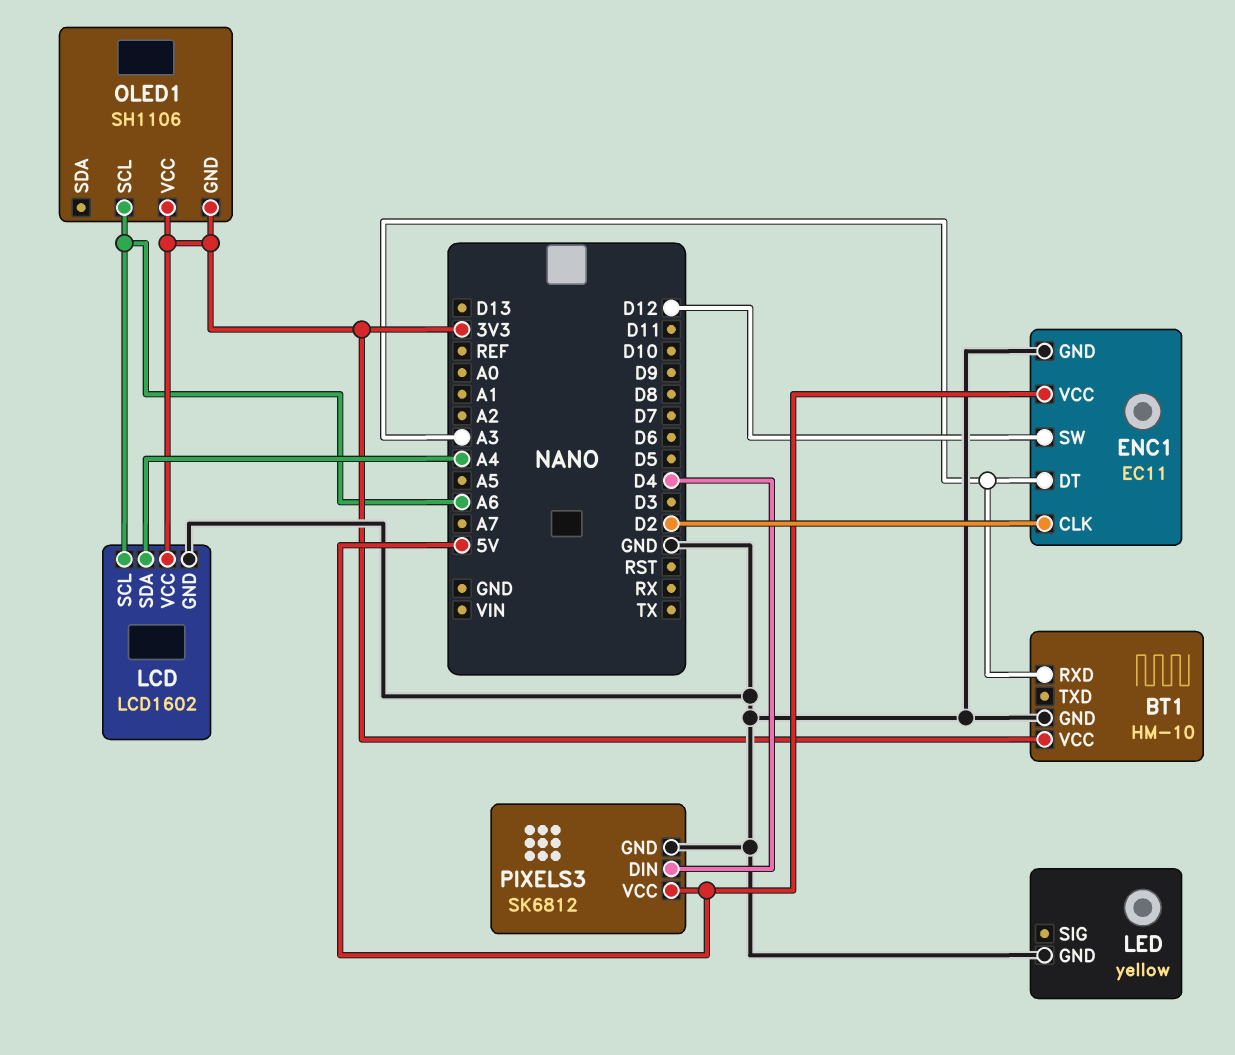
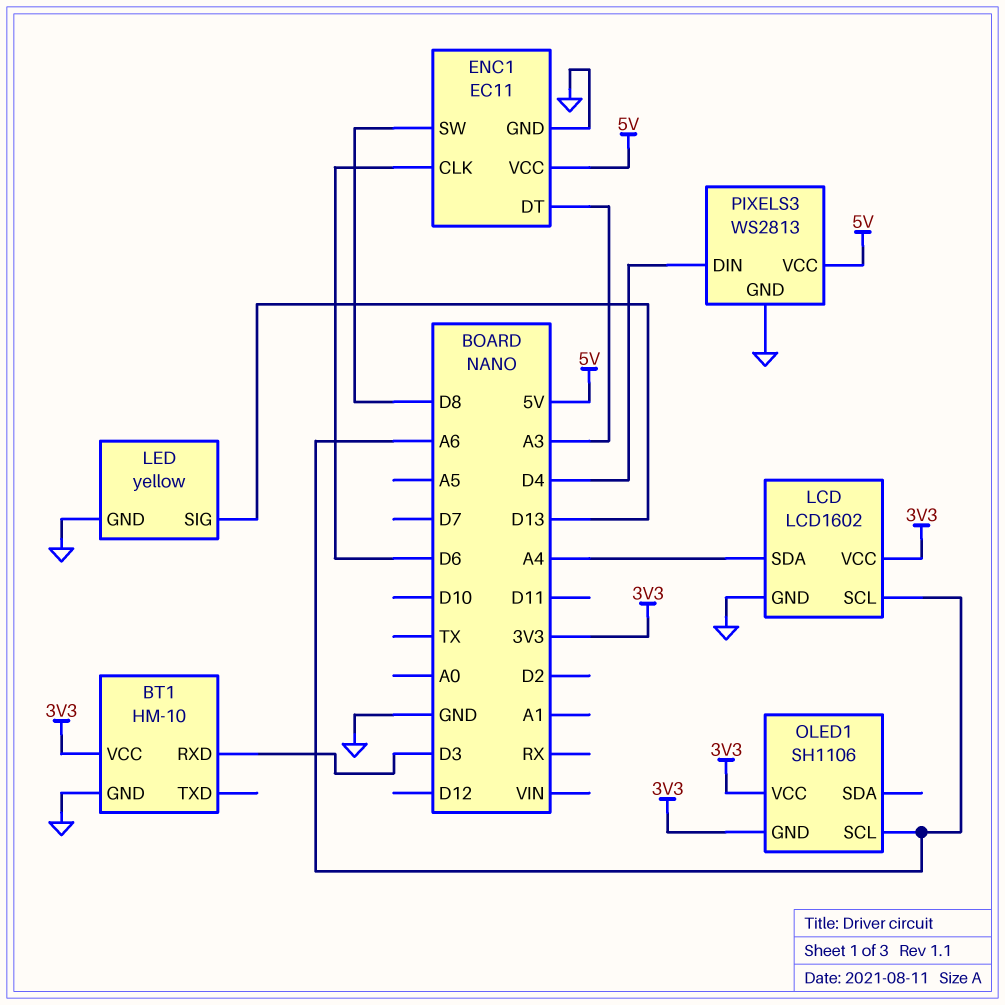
BT1 pin RXD: A3 -> D3
ENC1 pin CLK: D2 -> D6
ENC1 pin SW: D12 -> D8
LED pin SIG: none -> D13
PIXELS3: SK6812 -> WS2813

